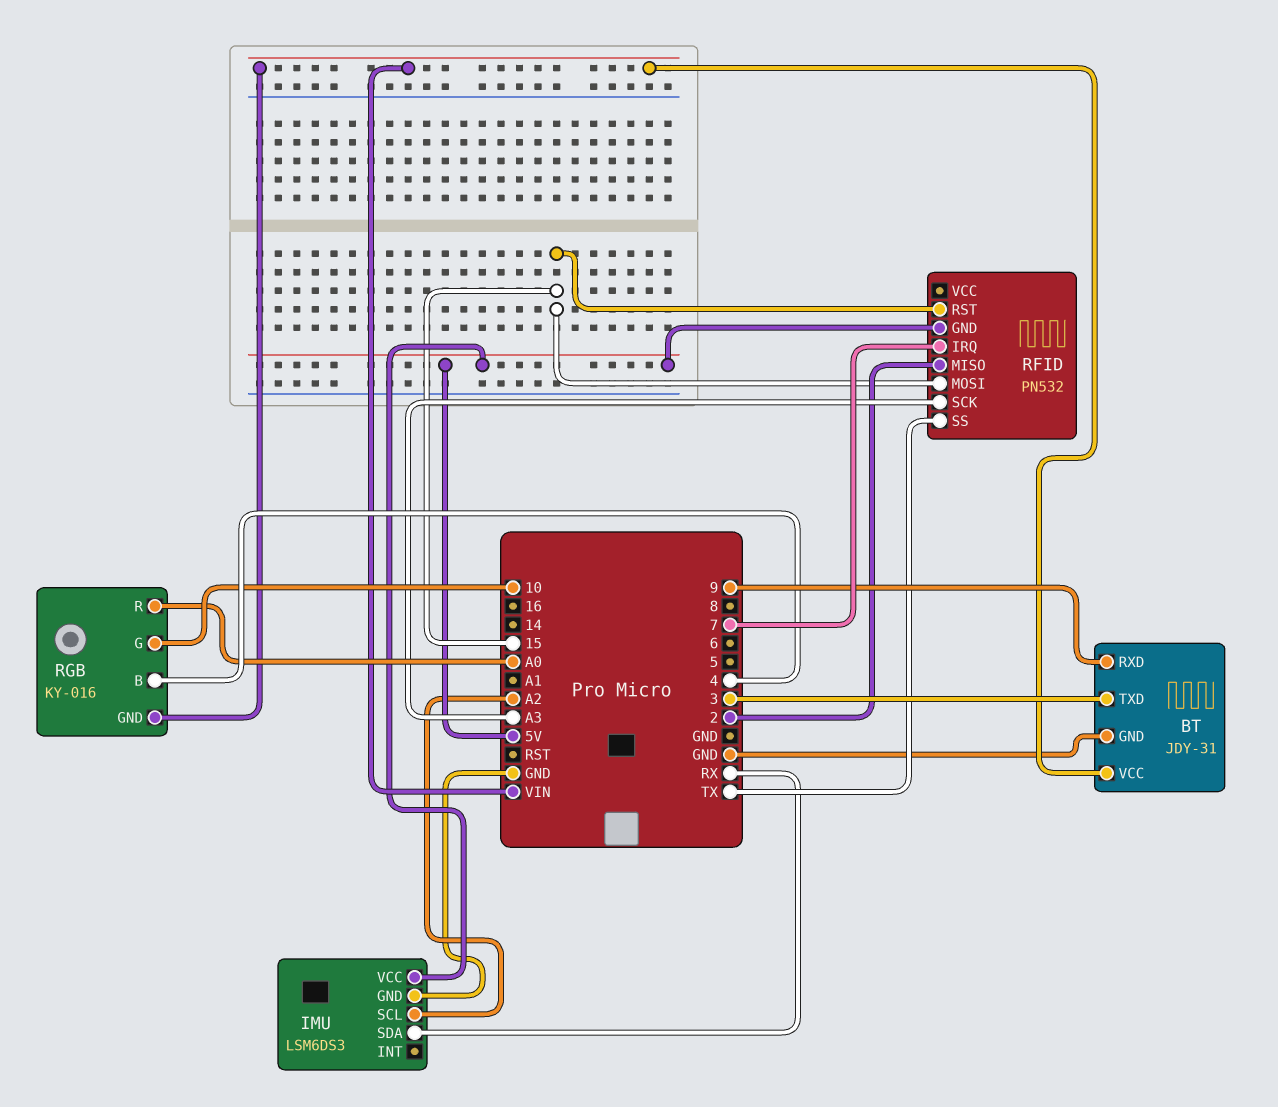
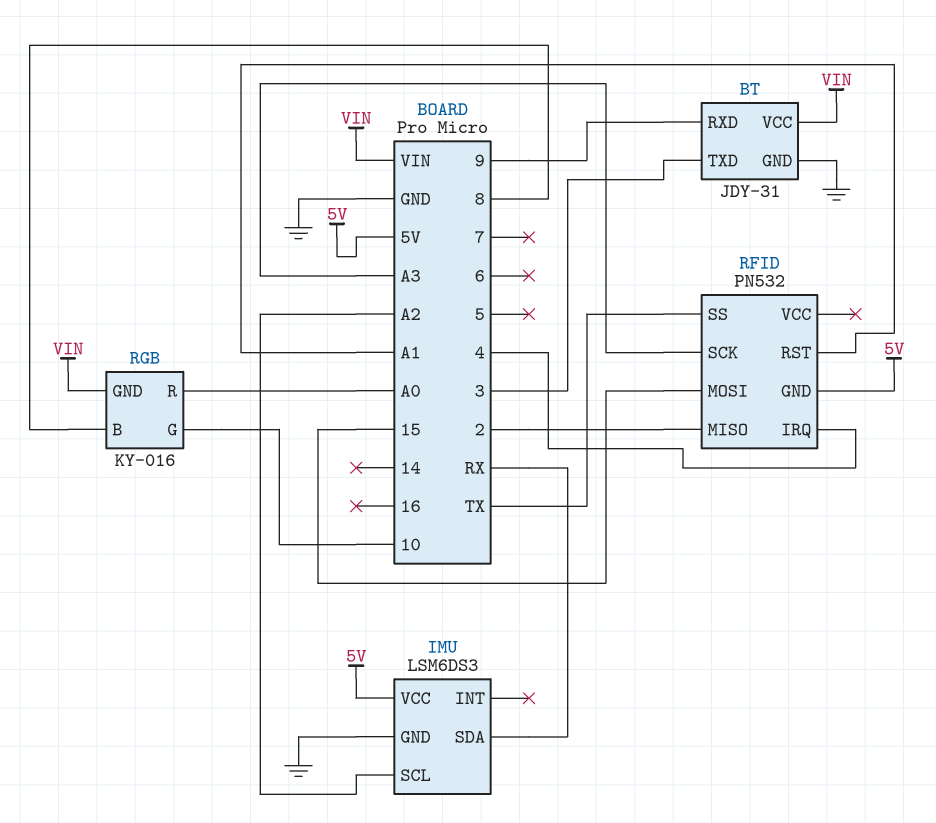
RFID pin IRQ: 7 -> 4
RFID pin RST: 15 -> A1
RGB pin B: 4 -> 8

